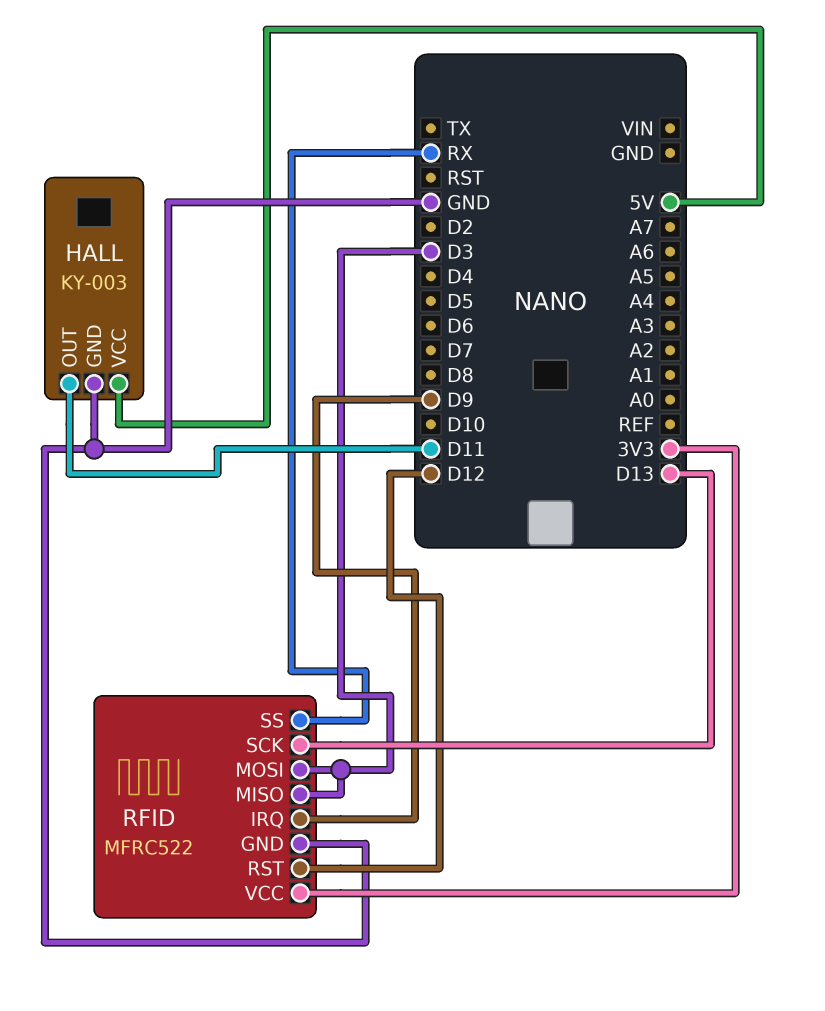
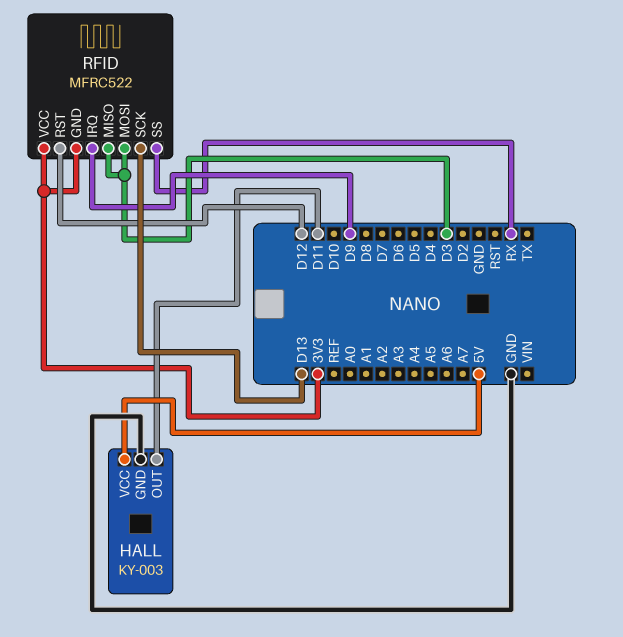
RFID pin GND: GND -> 3V3

